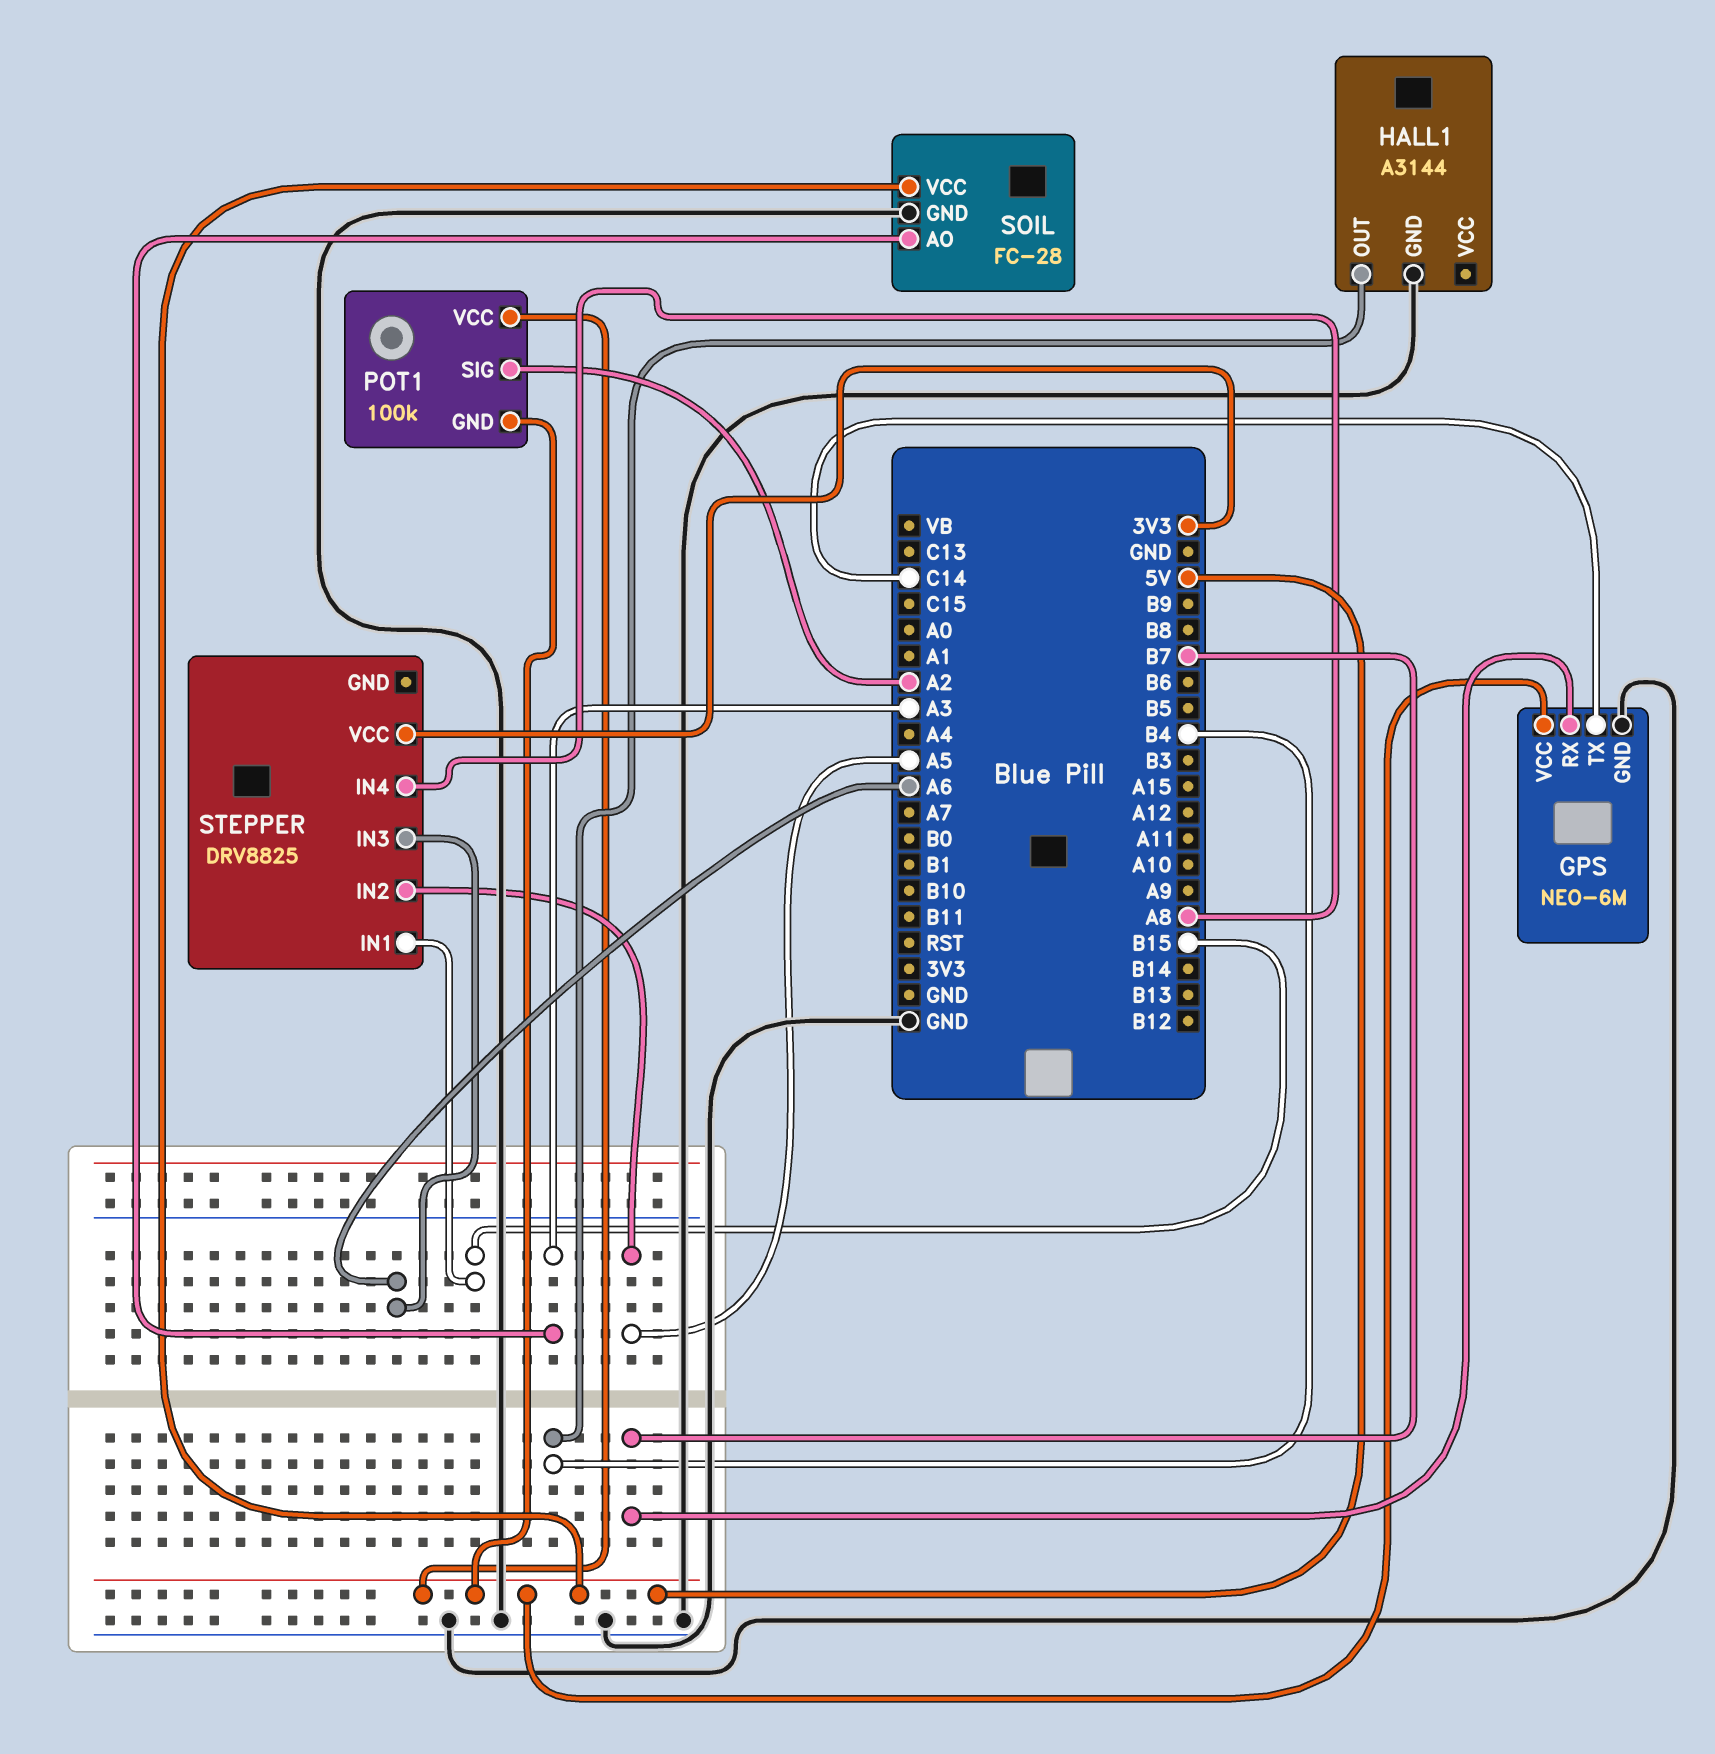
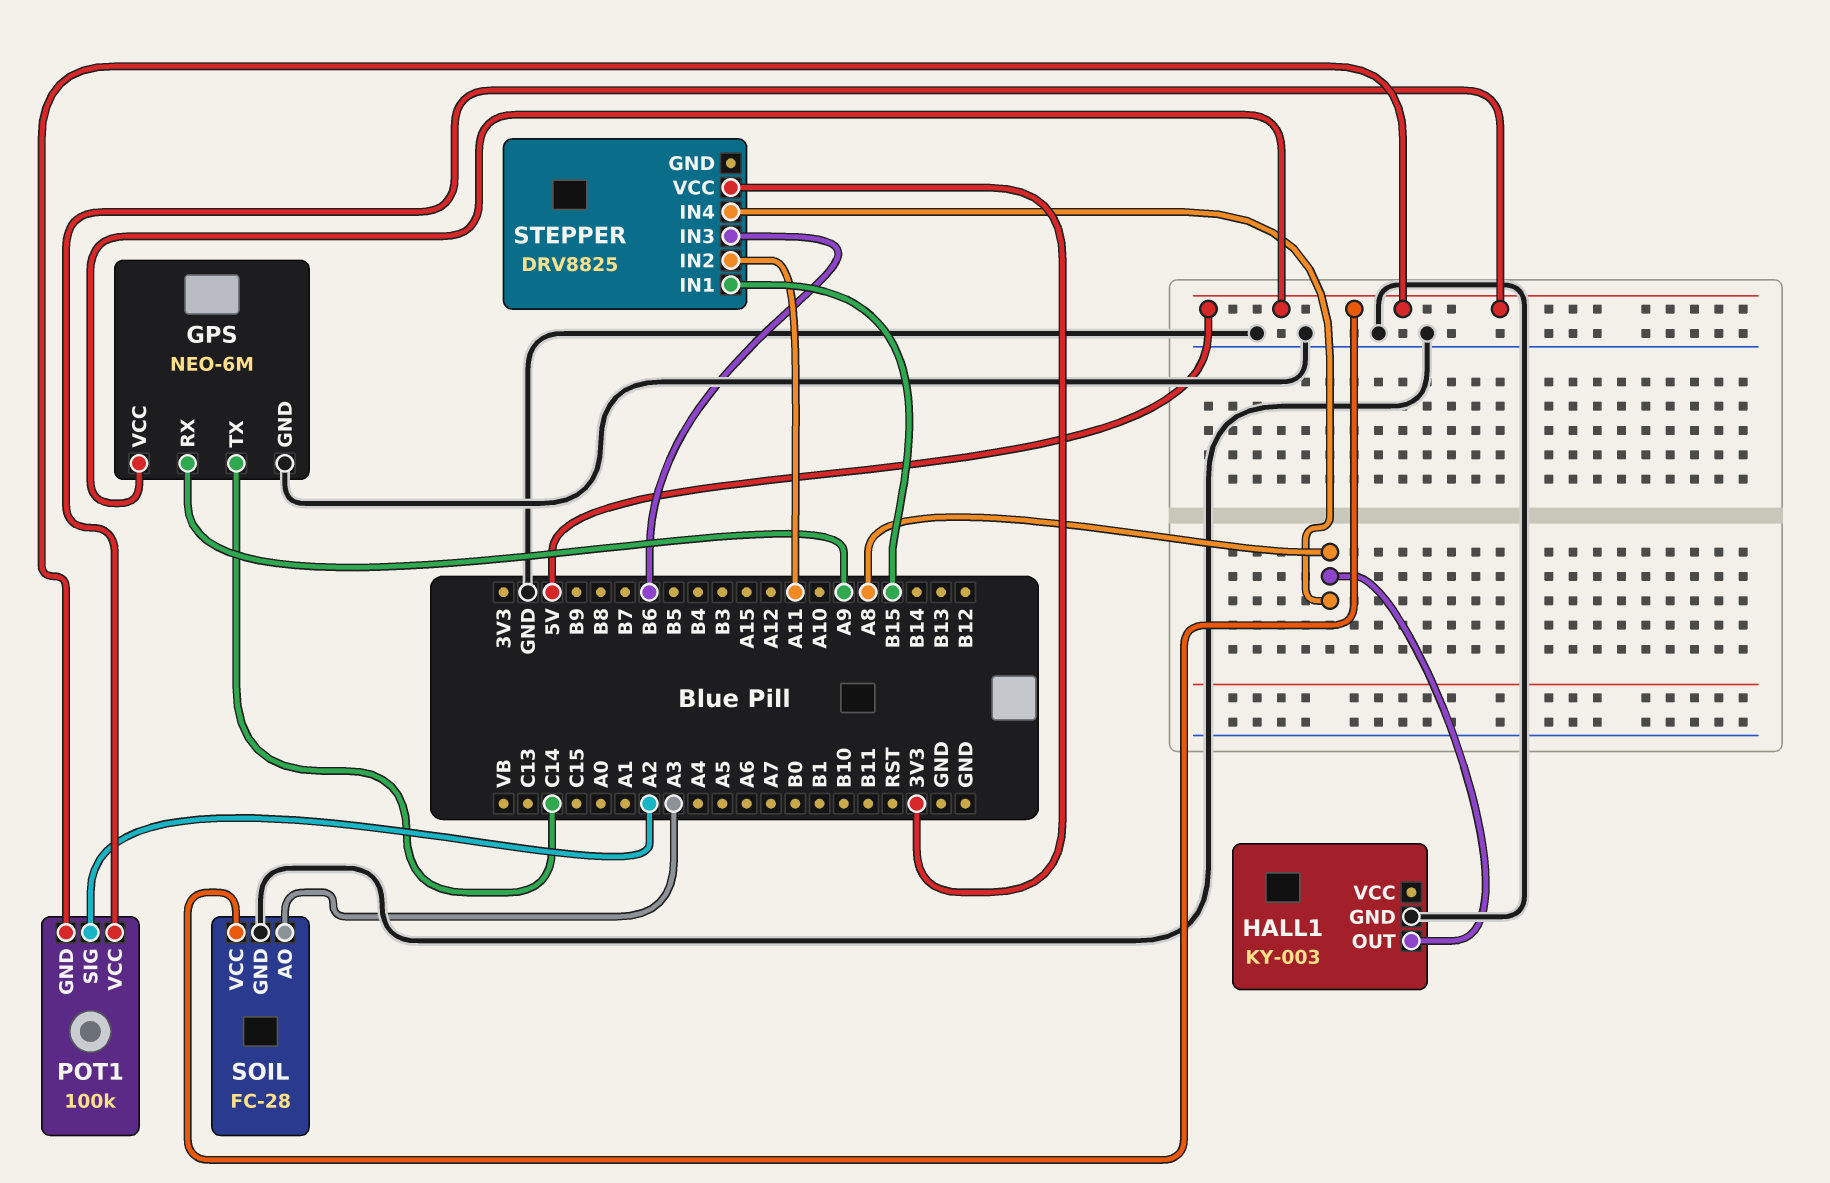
GPS pin RX: B7 -> A9
HALL1: A3144 -> KY-003
HALL1 pin OUT: B4 -> A8
STEPPER pin IN2: A5 -> A11
STEPPER pin IN3: A6 -> B6

